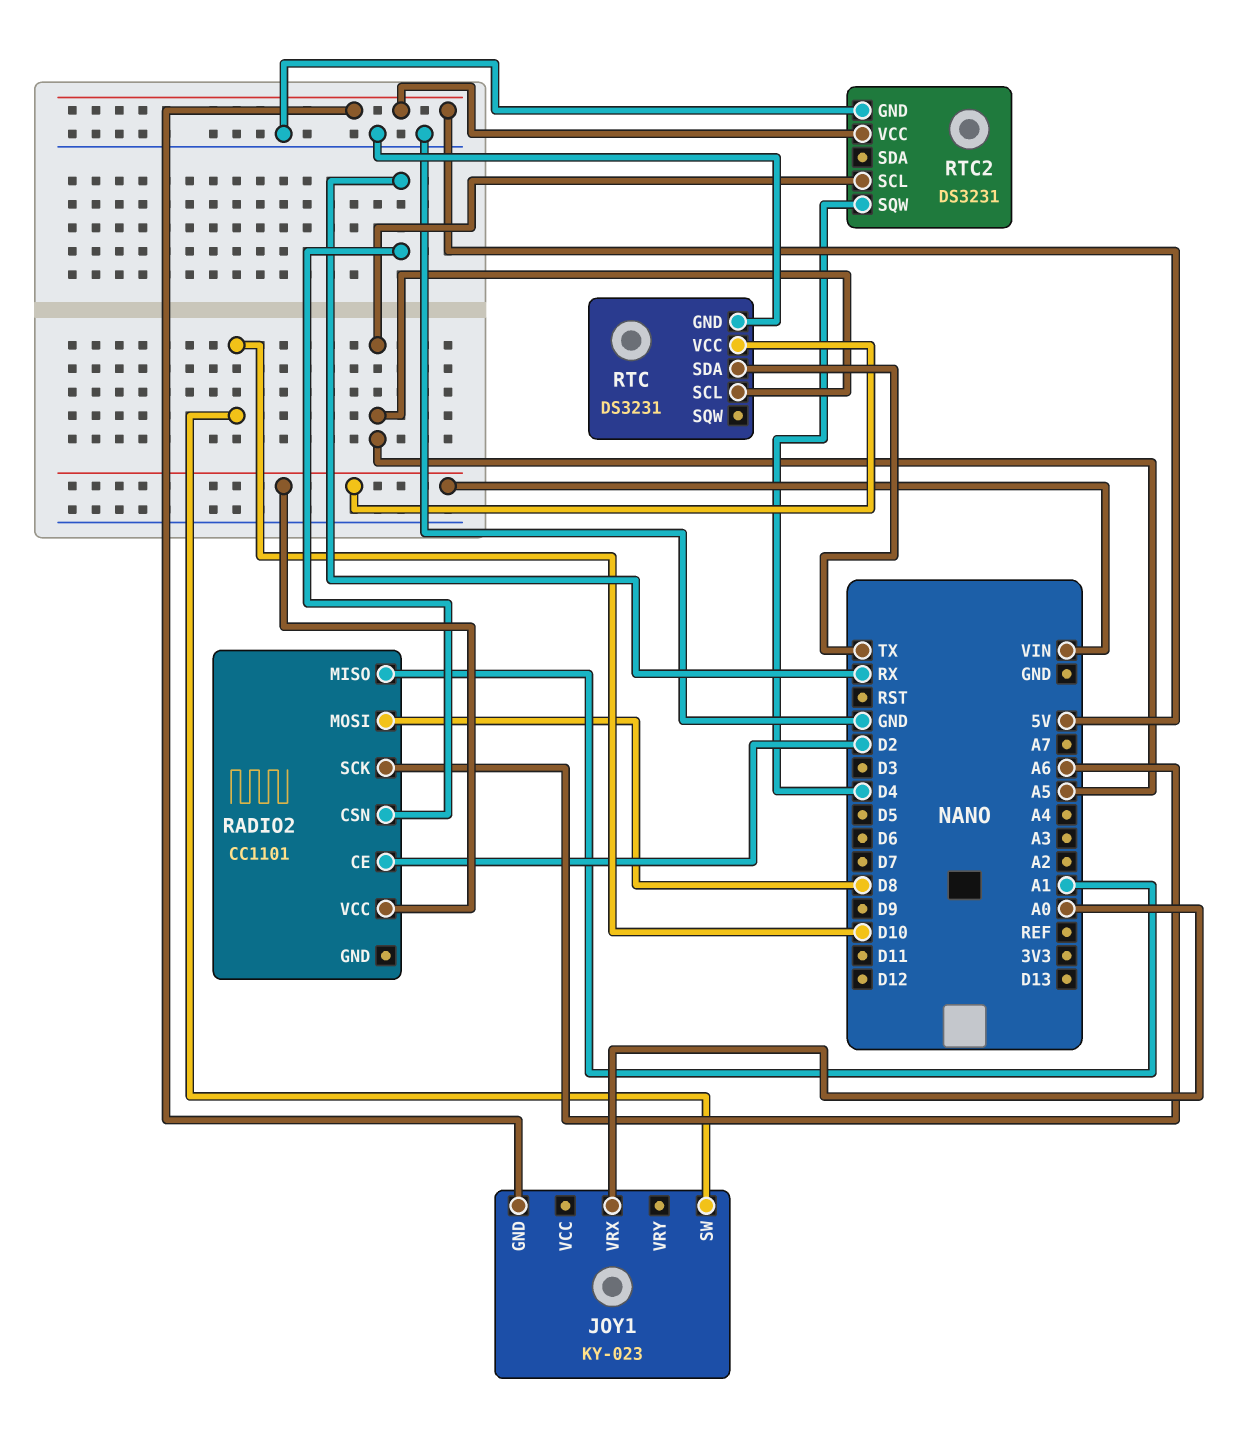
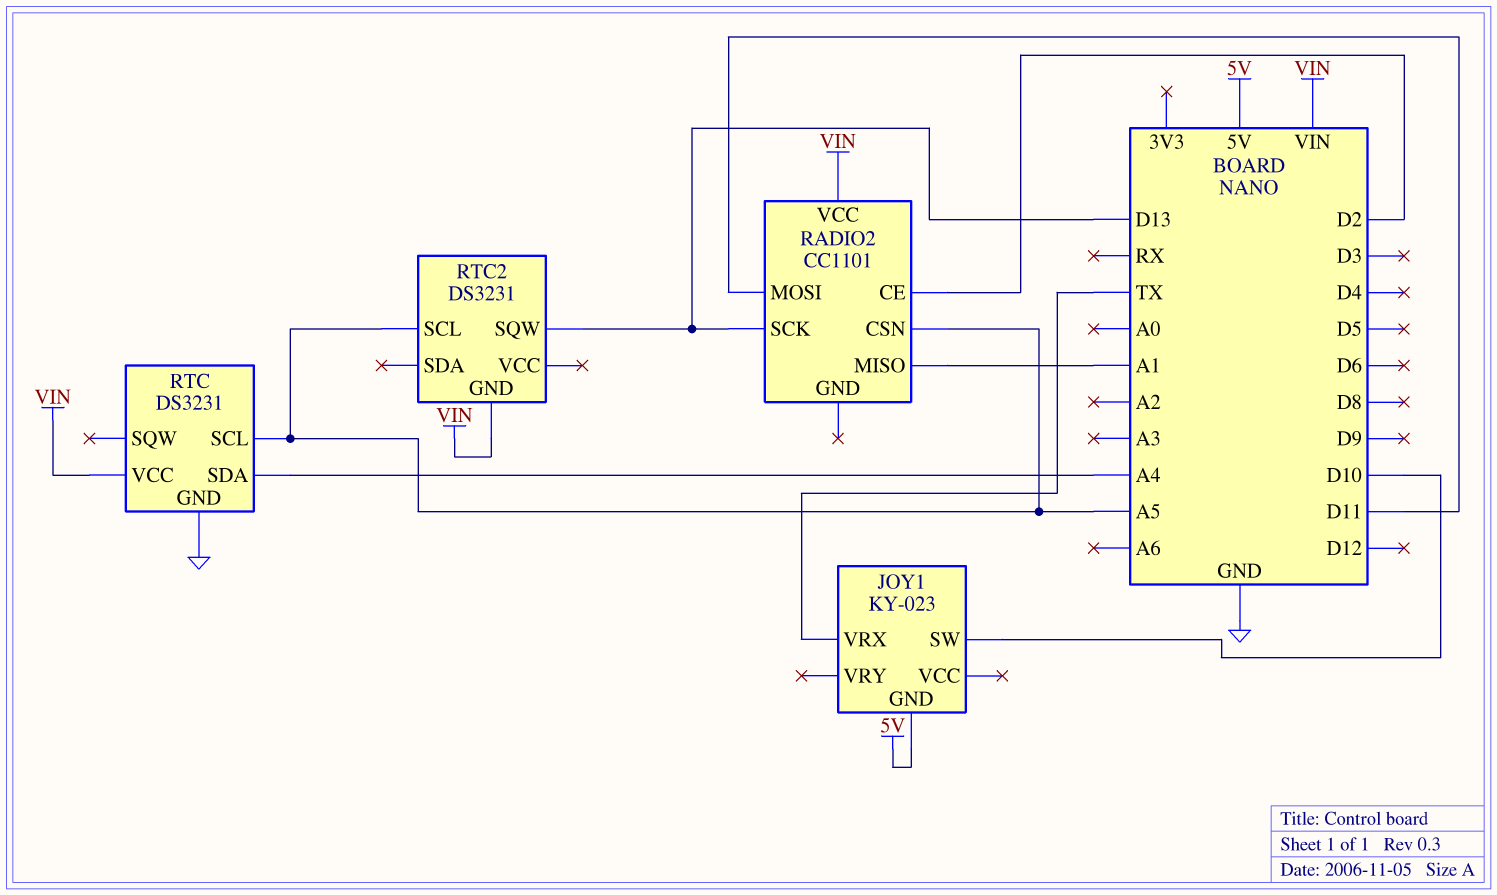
JOY1 pin VRX: A0 -> TX
RADIO2 pin CSN: RX -> A5
RADIO2 pin MOSI: D8 -> D11
RADIO2 pin SCK: A6 -> D13
RTC pin SDA: TX -> A4
RTC2 pin GND: GND -> VIN
RTC2 pin SQW: D4 -> D13
RTC2 pin VCC: 5V -> none

